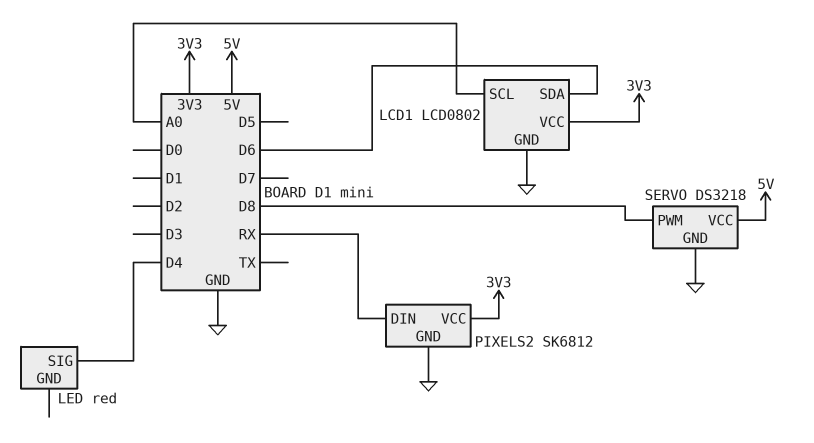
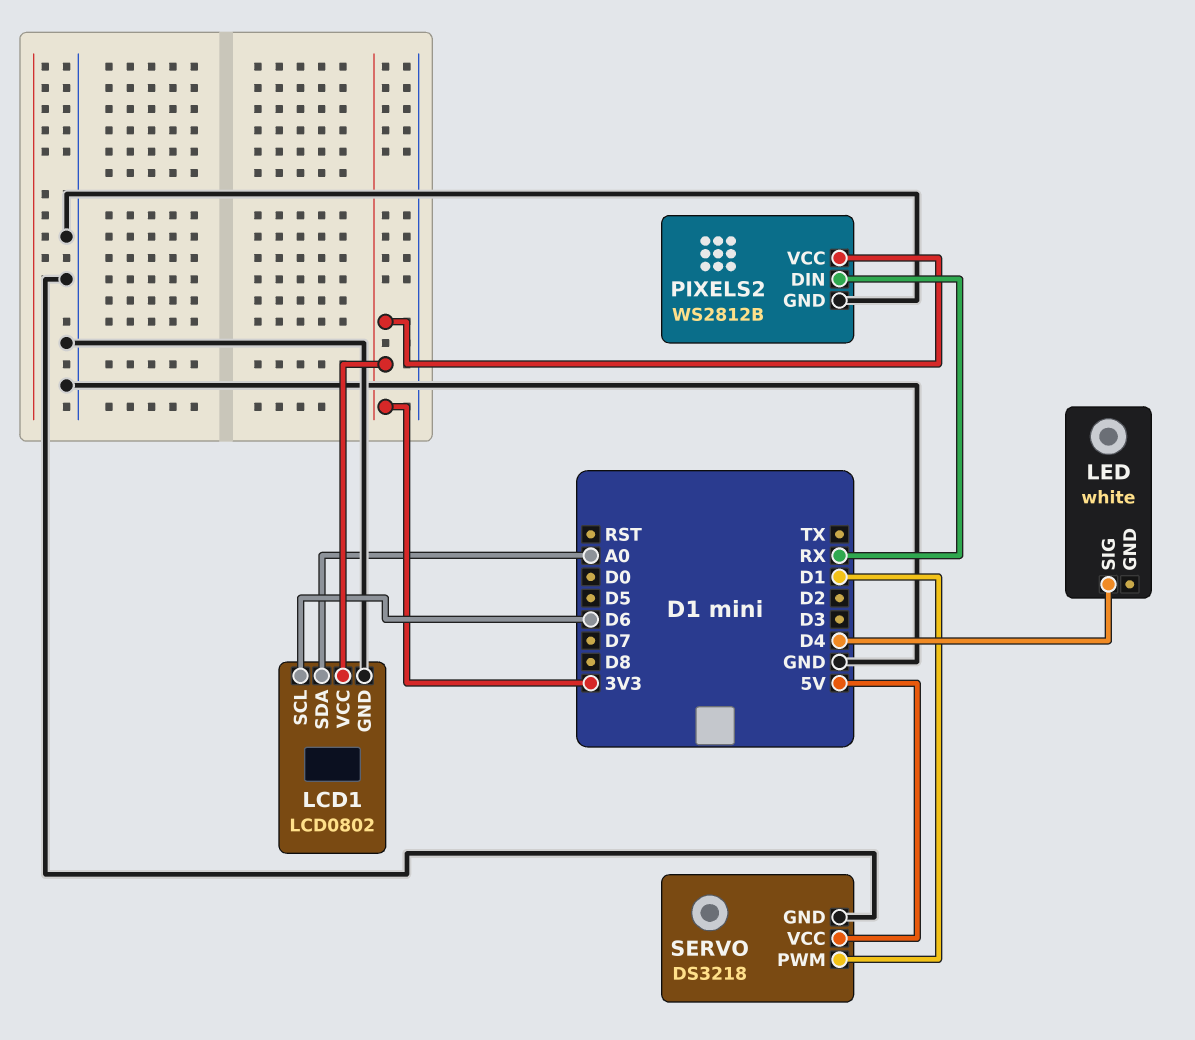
LCD1 pin SCL: A0 -> D6
LCD1 pin SDA: D6 -> A0
LED: red -> white
PIXELS2: SK6812 -> WS2812B
SERVO pin PWM: D8 -> D1

